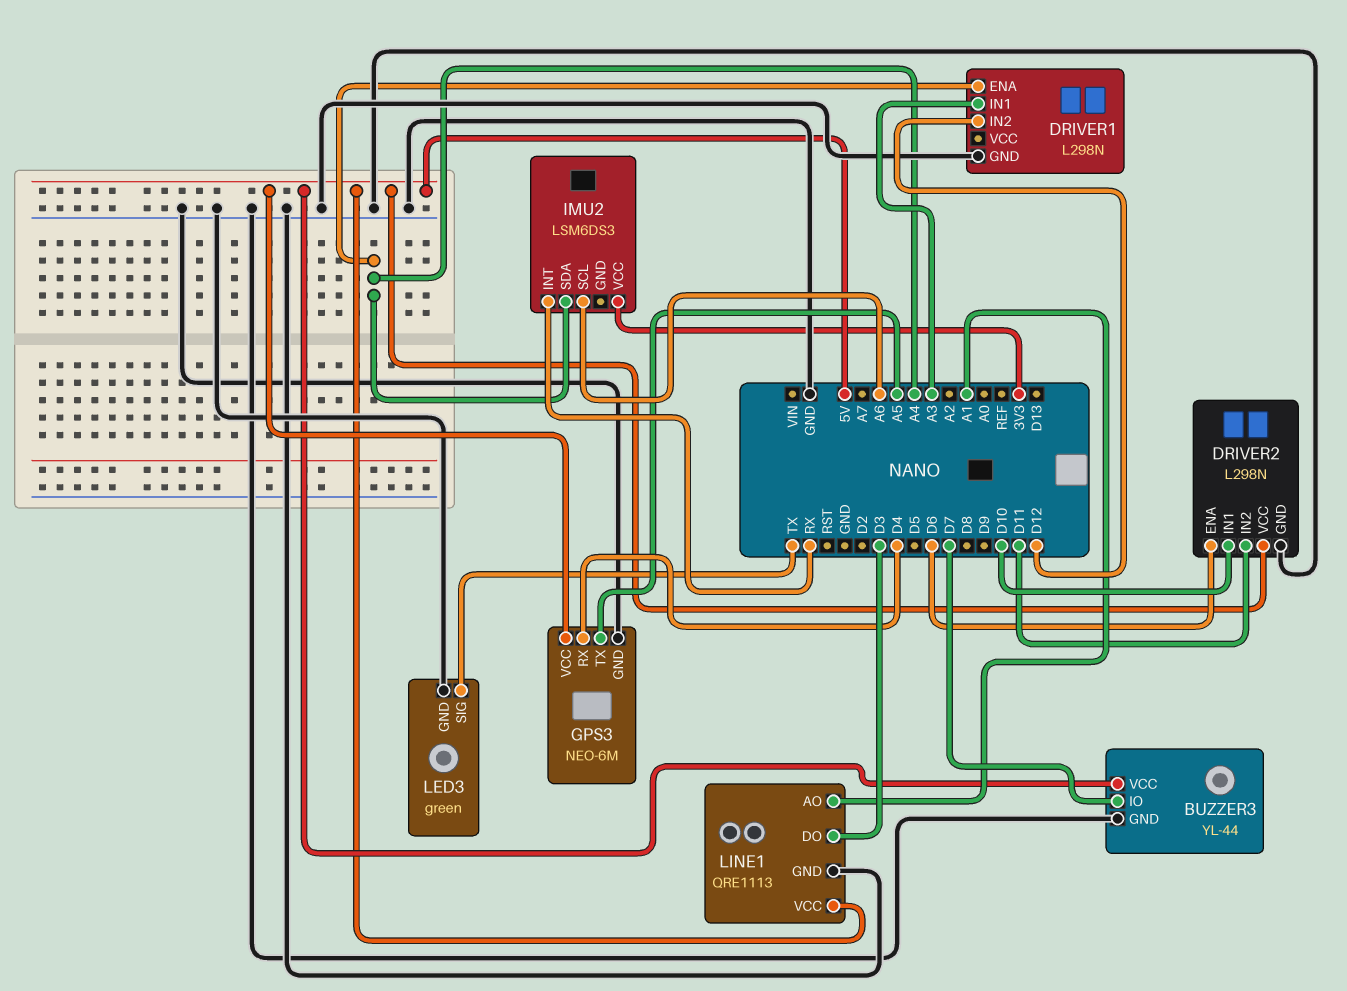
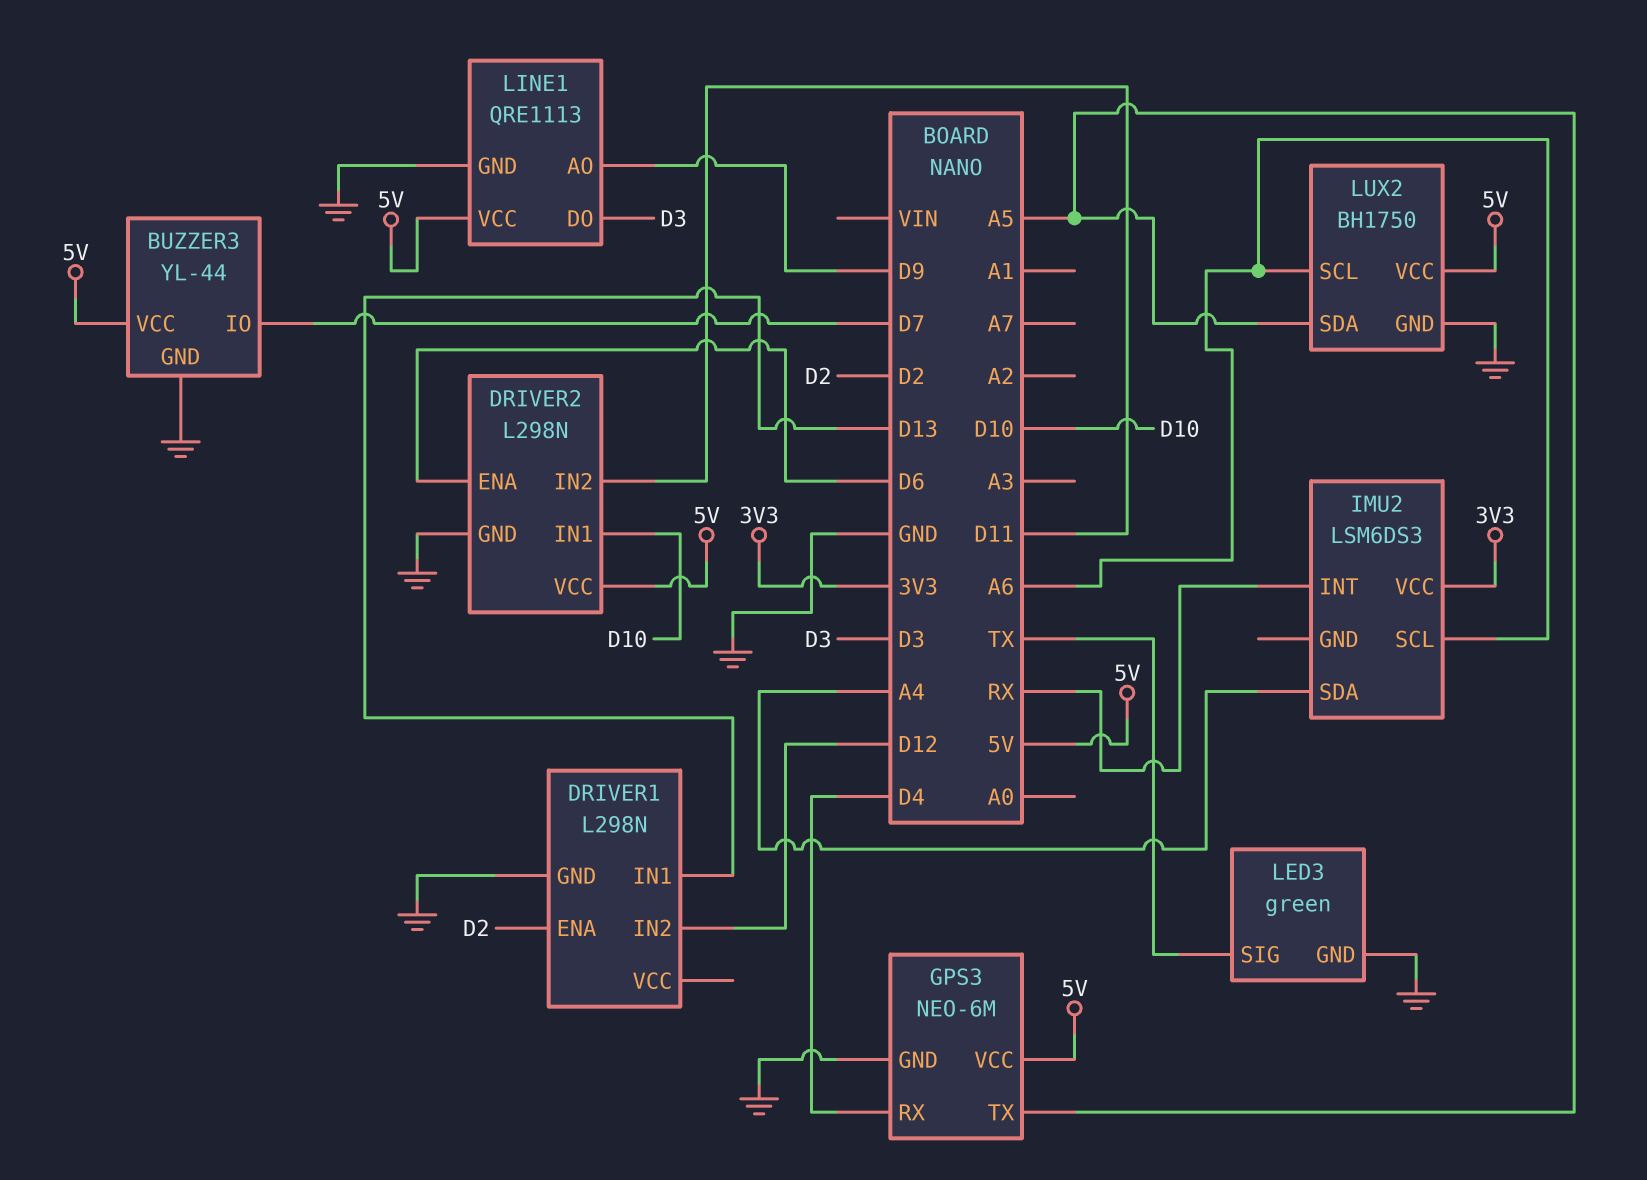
DRIVER1 pin ENA: A4 -> D2
DRIVER1 pin IN1: A3 -> D13
LINE1 pin AO: A1 -> D9
LUX2: none -> BH1750
LUX2 pin GND: none -> GND
LUX2 pin SCL: none -> A6
LUX2 pin SDA: none -> A5
LUX2 pin VCC: none -> 5V

